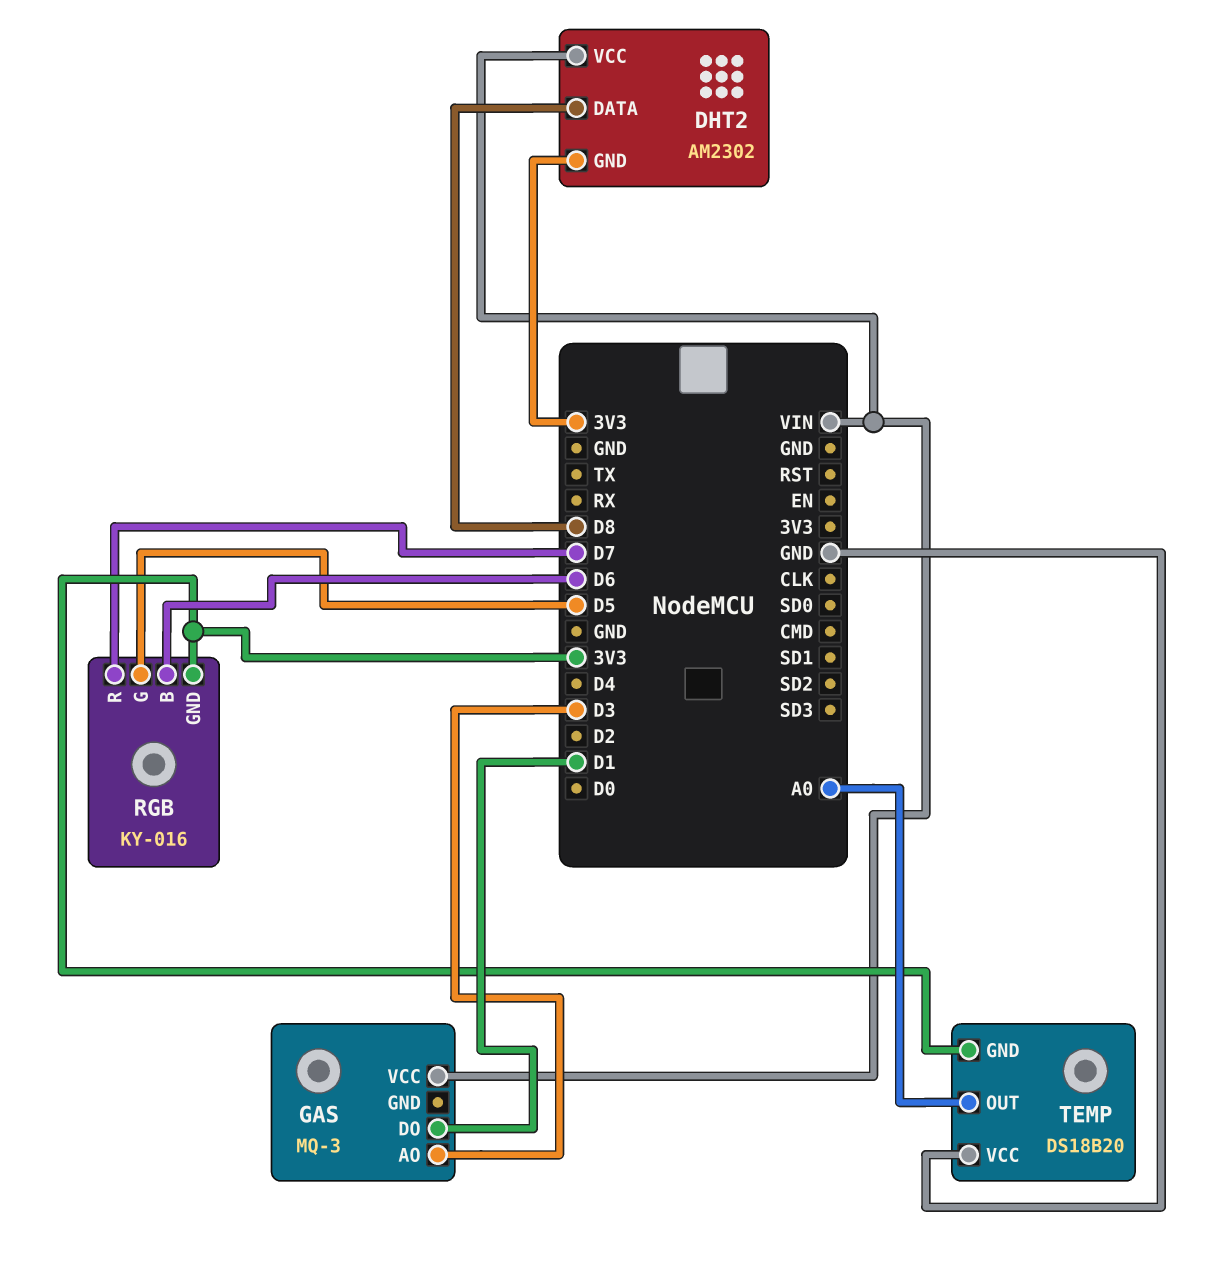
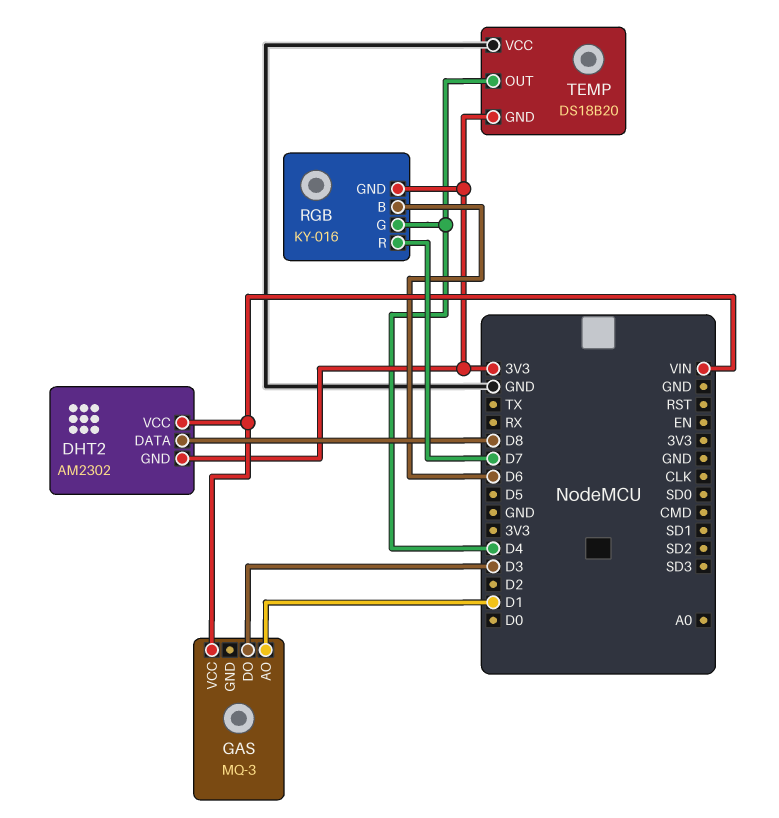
GAS pin AO: D3 -> D1
GAS pin DO: D1 -> D3
RGB pin G: D5 -> D4
TEMP pin OUT: A0 -> D4

